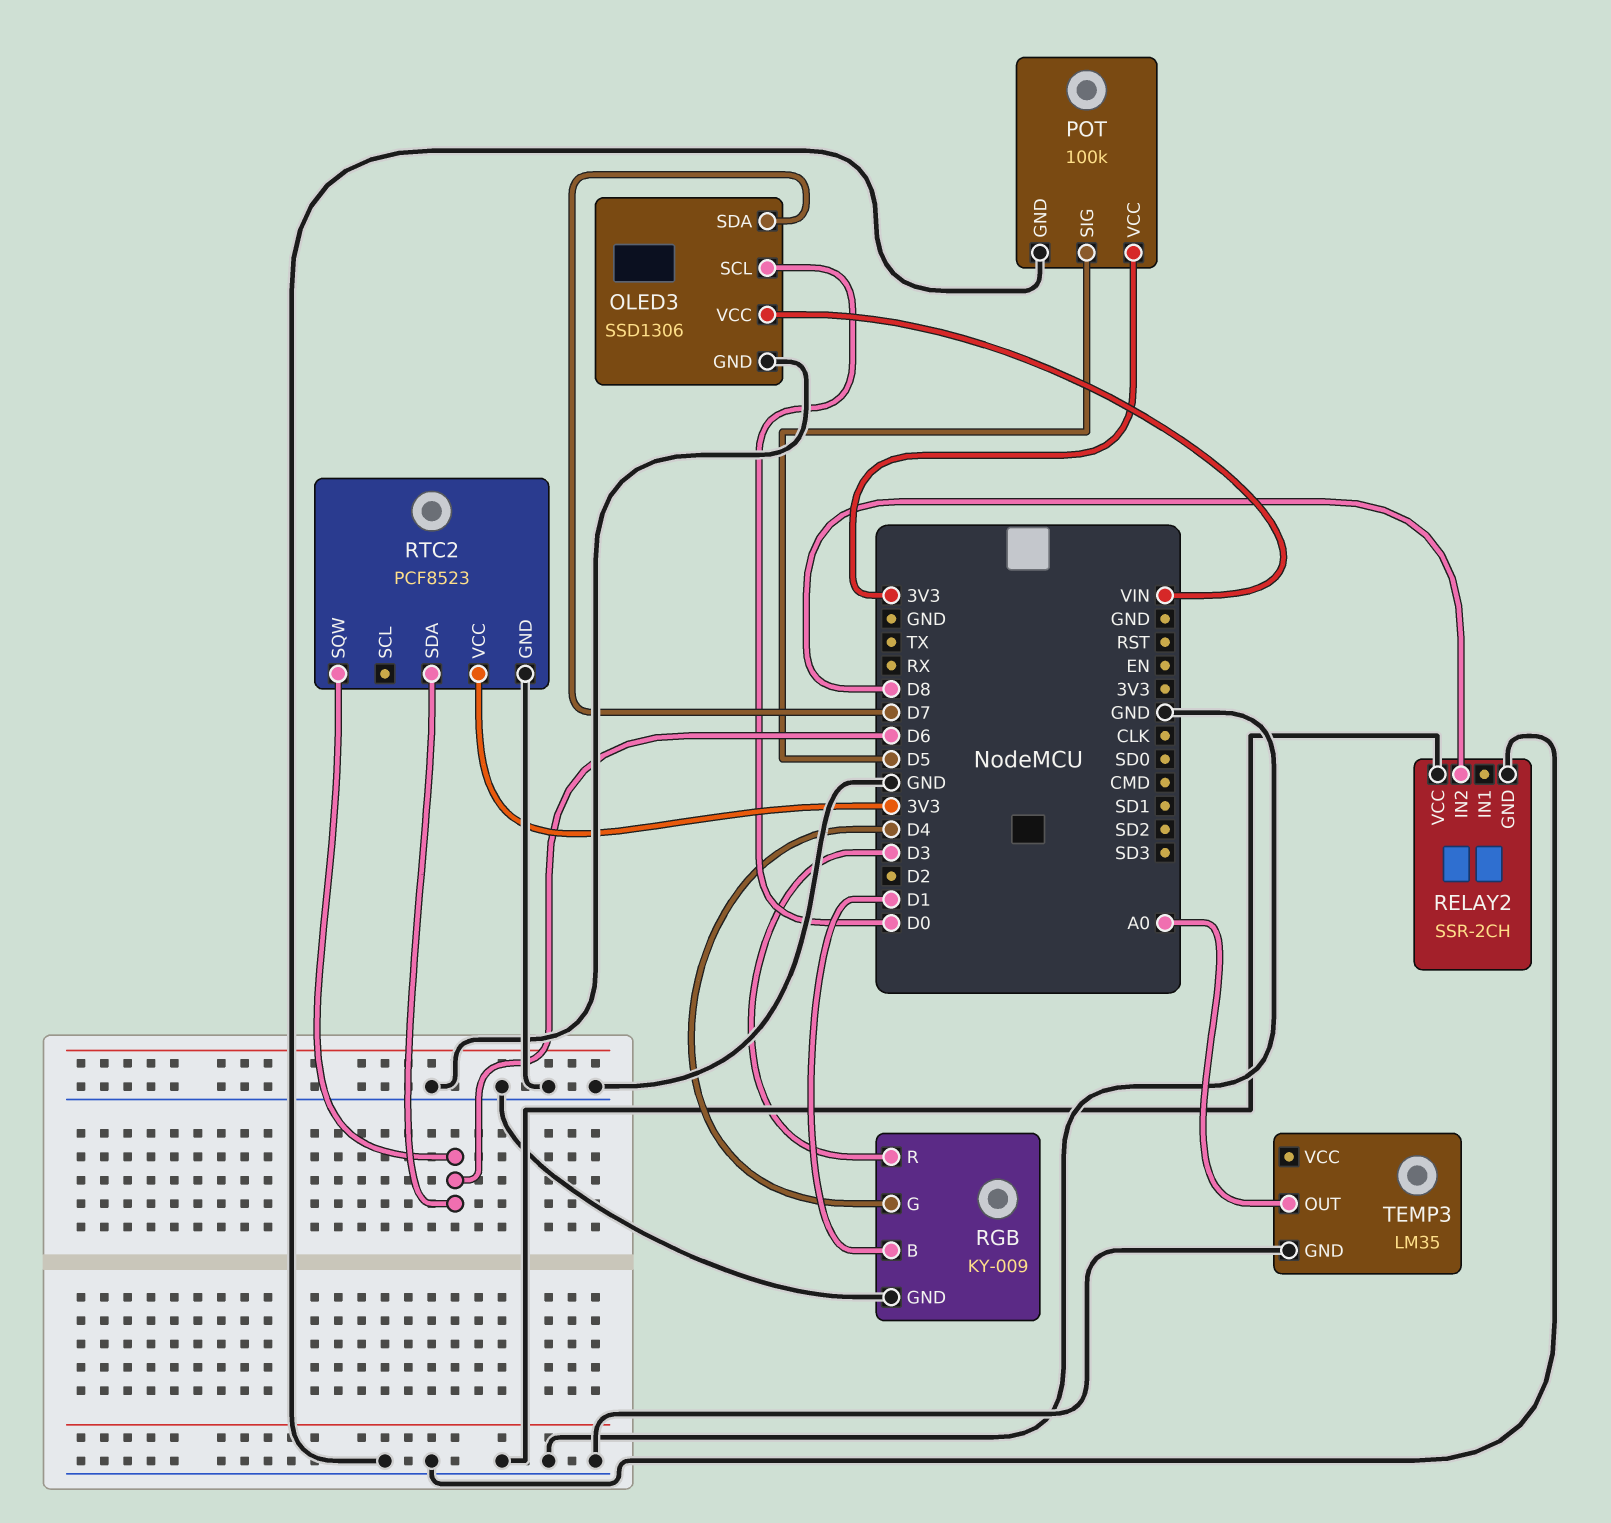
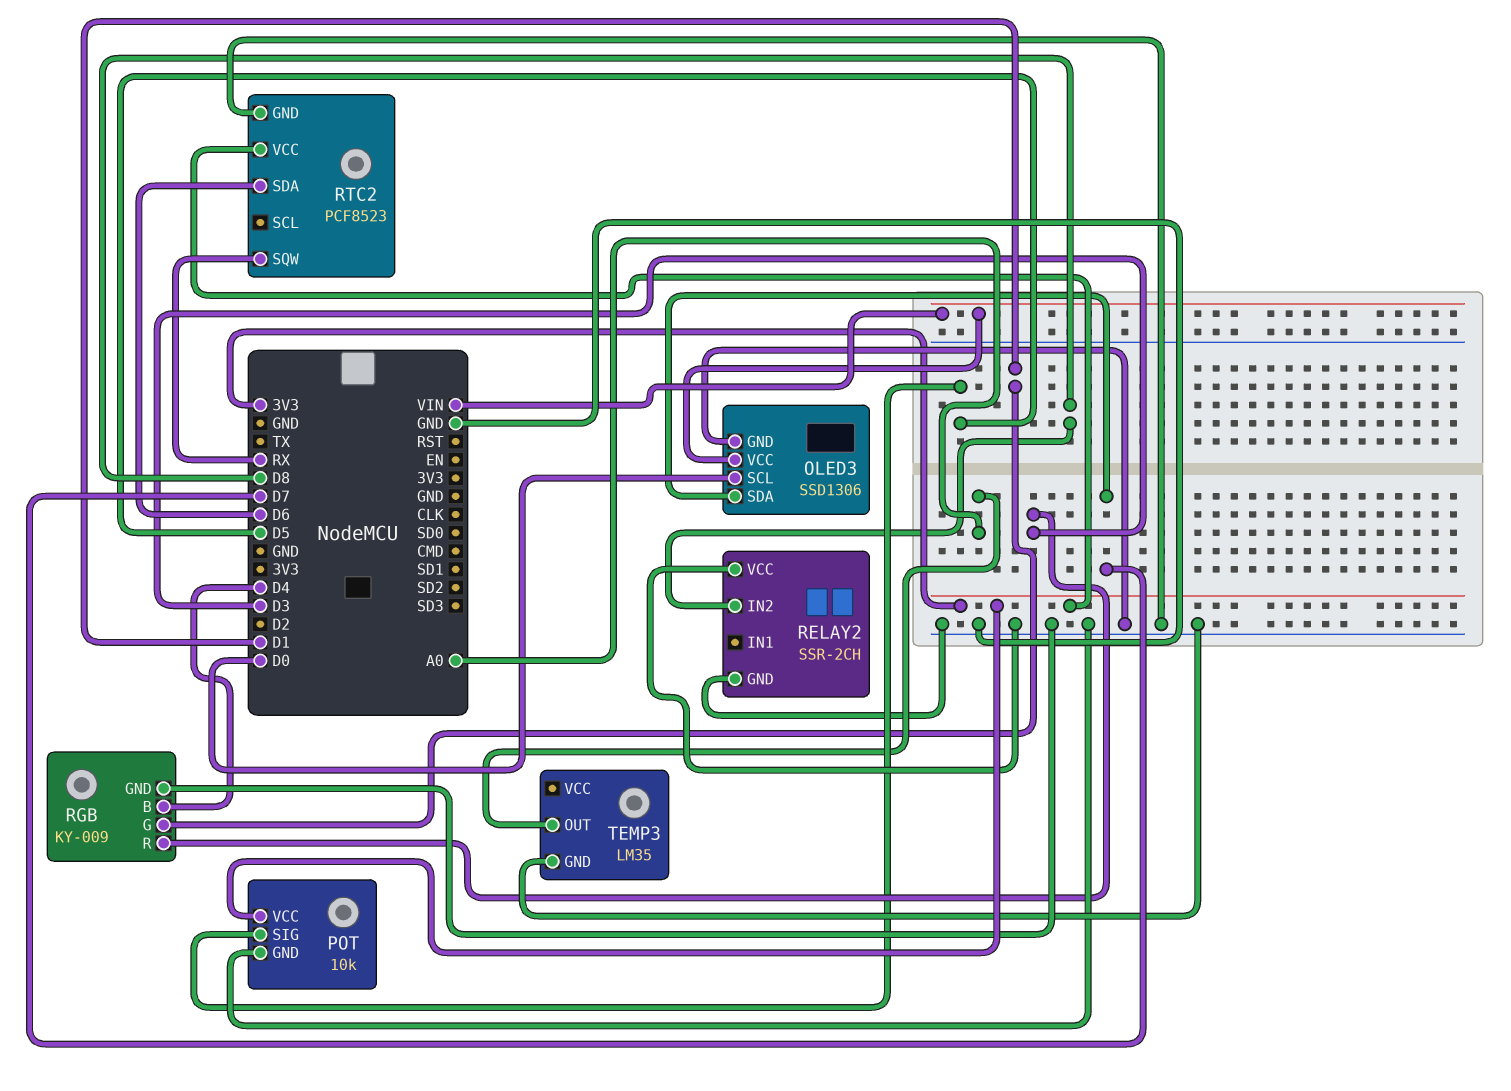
POT: 100k -> 10k
RGB pin B: D1 -> D4
RGB pin G: D4 -> D1
RTC2 pin SQW: D6 -> RX

